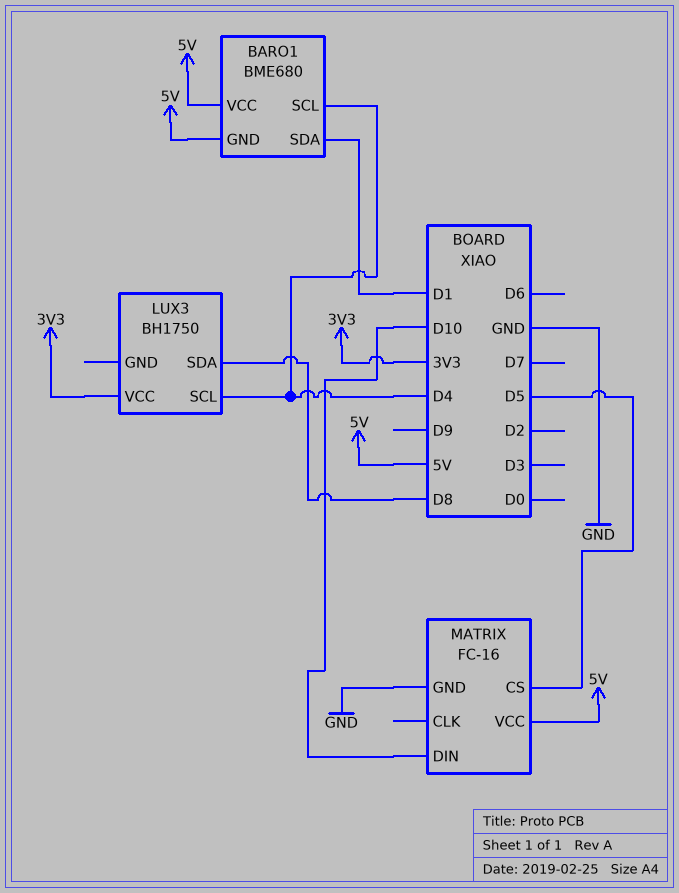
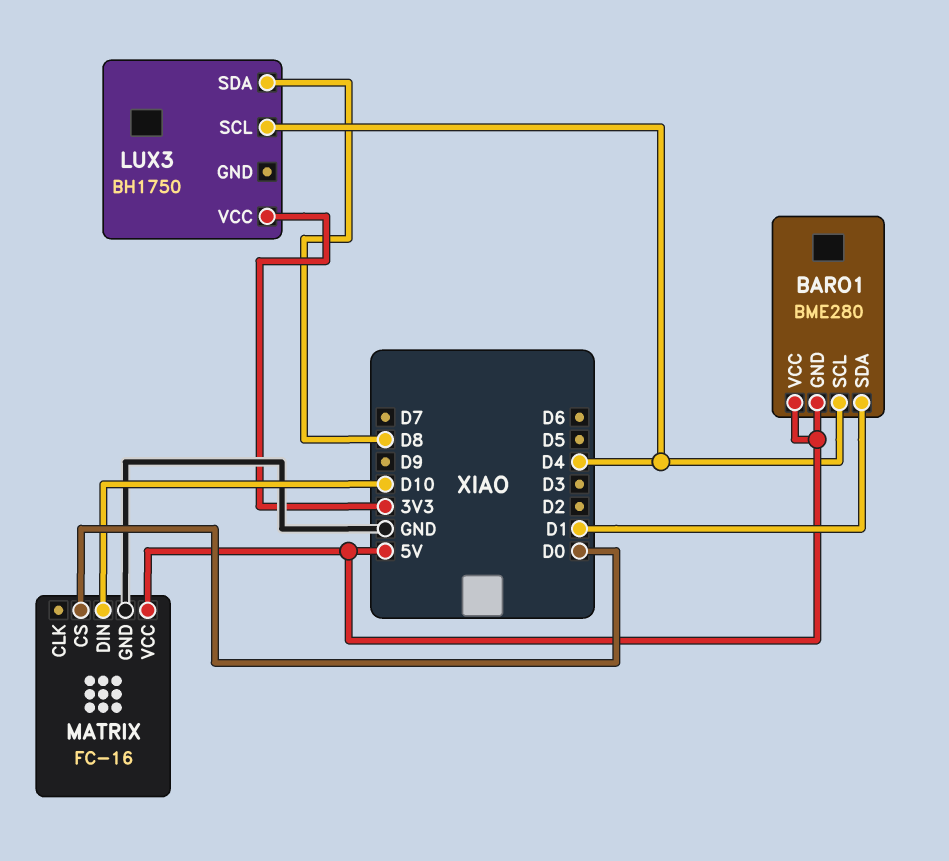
BARO1: BME680 -> BME280
MATRIX pin CS: D5 -> D0

